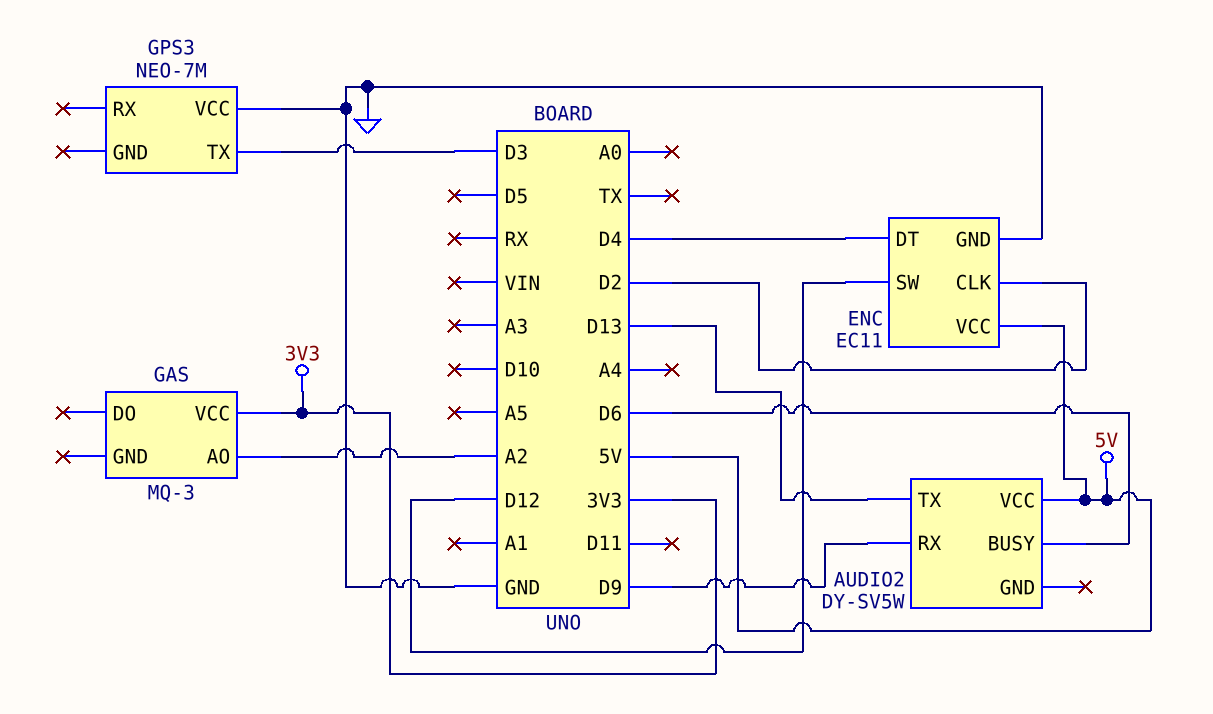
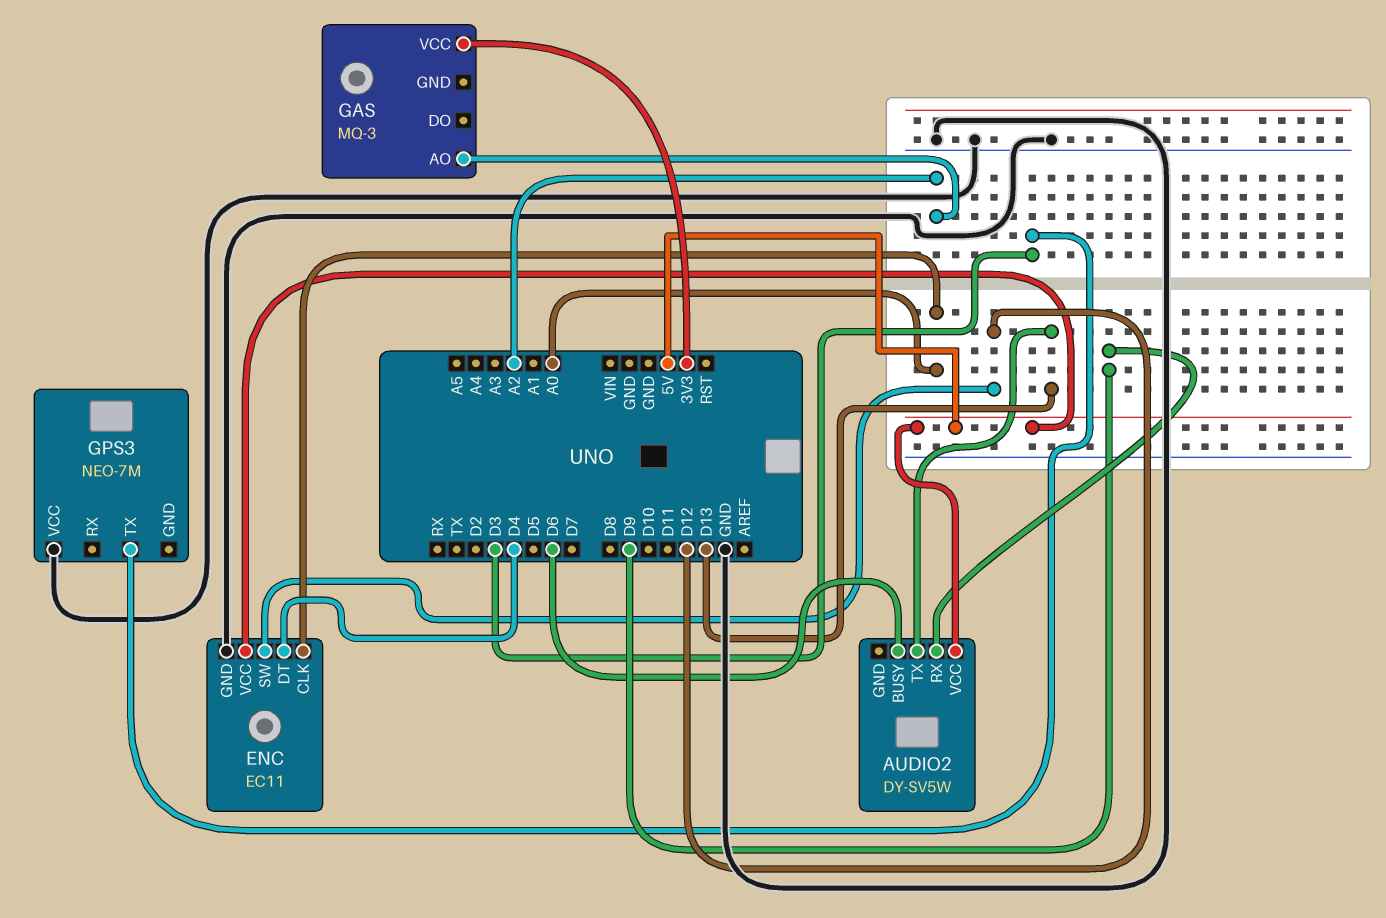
ENC pin CLK: D2 -> A0

